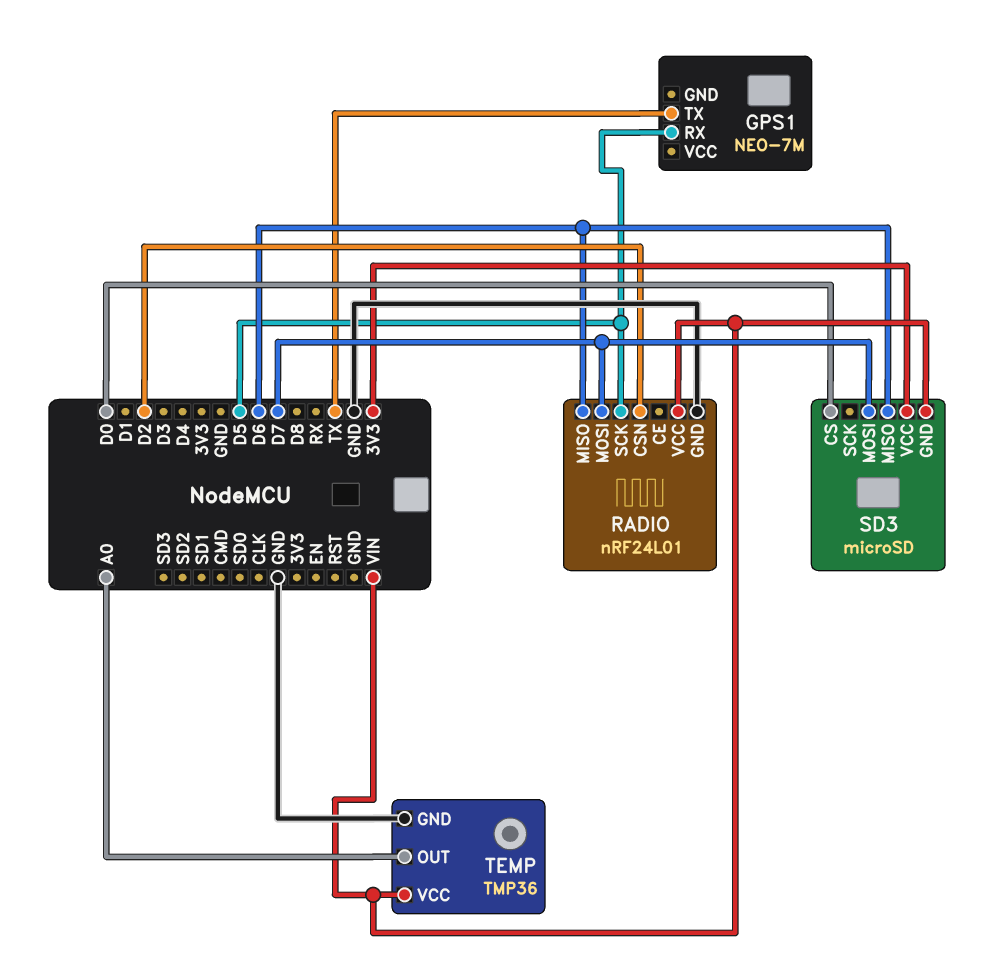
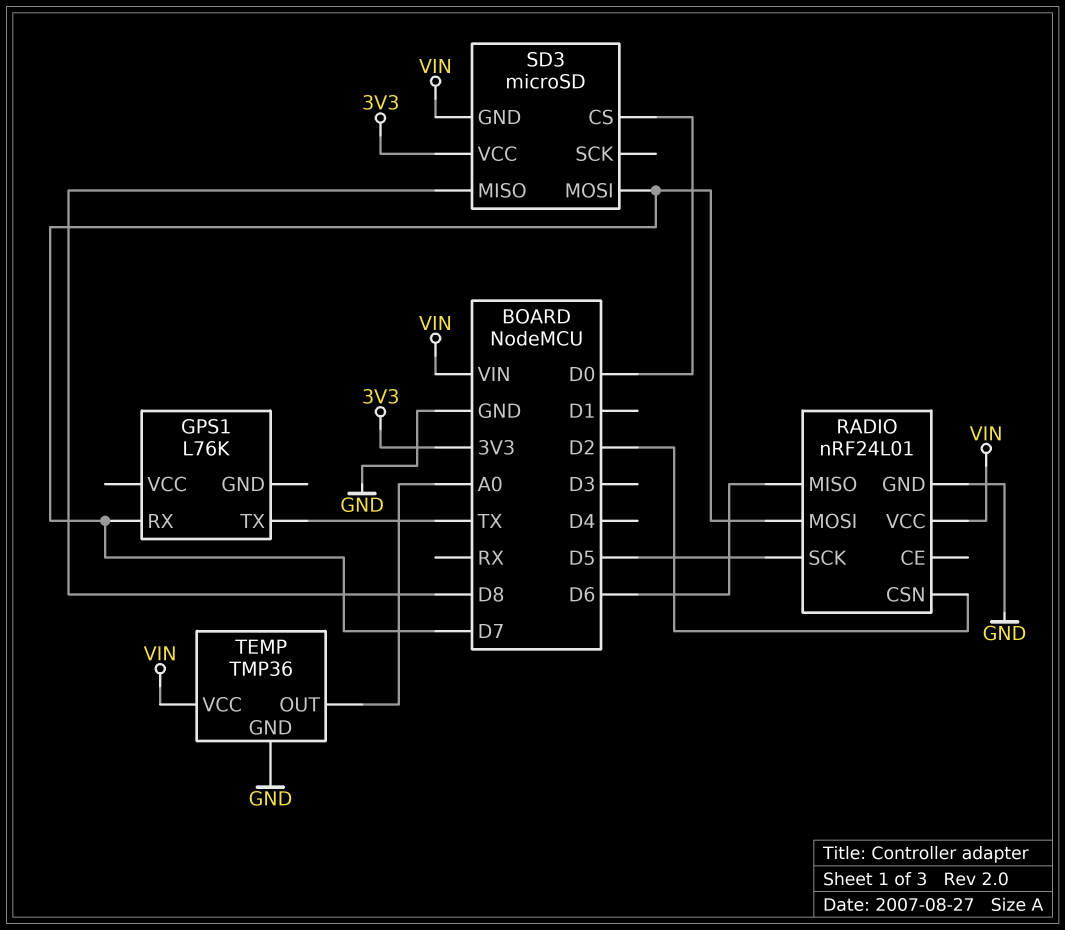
GPS1: NEO-7M -> L76K
GPS1 pin RX: D5 -> D7
SD3 pin MISO: D6 -> D8

